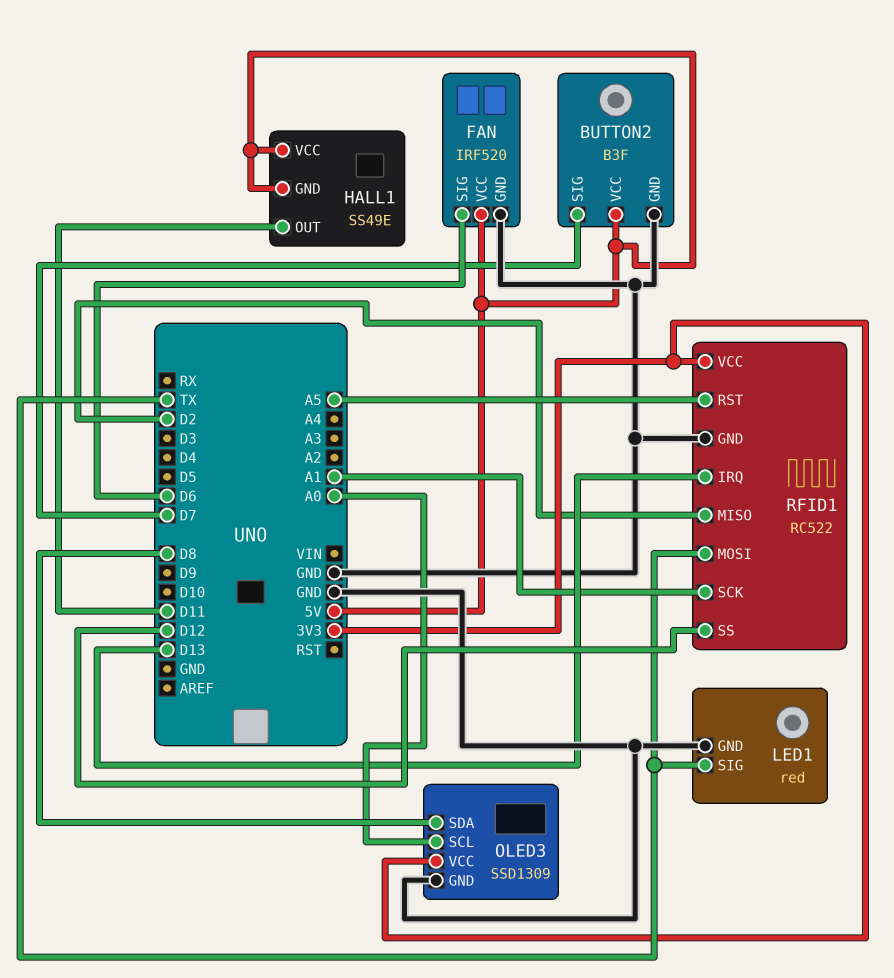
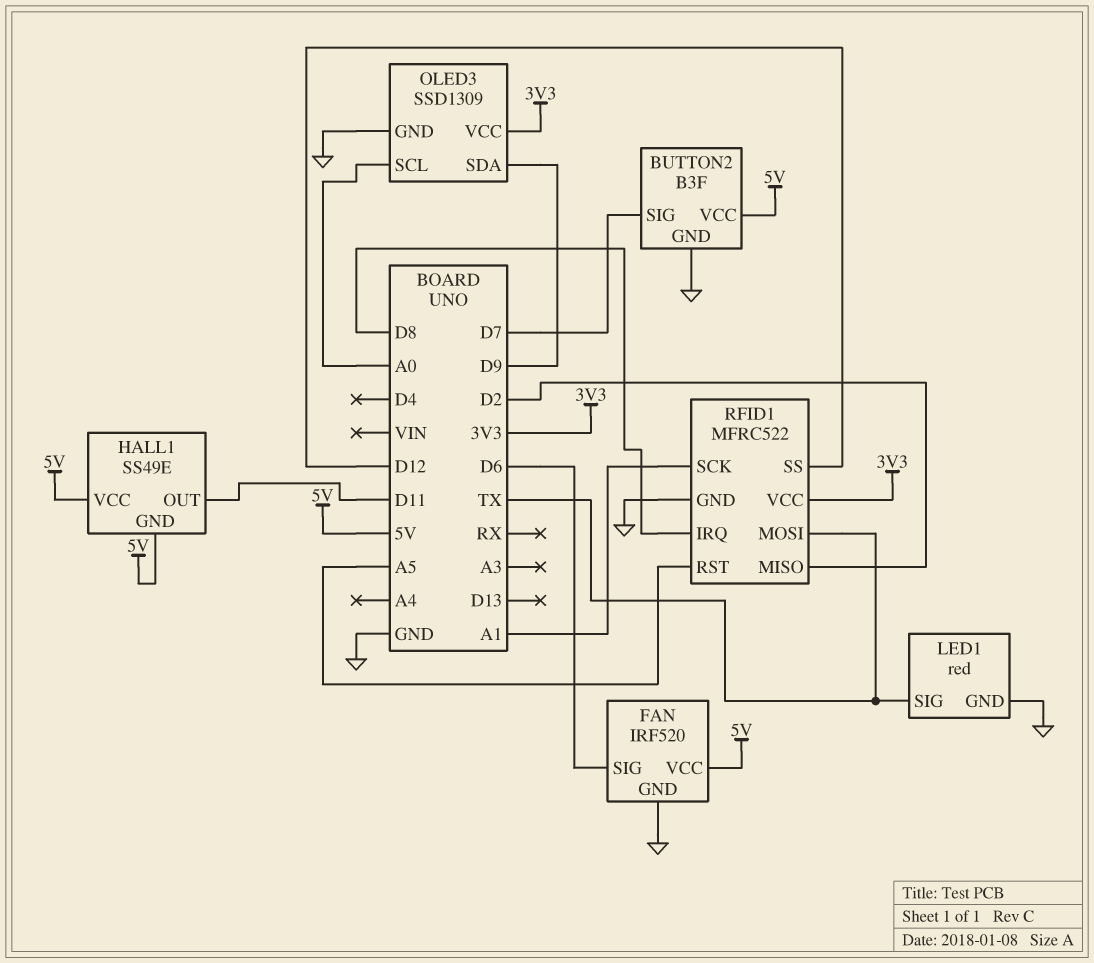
OLED3 pin SDA: D8 -> D9
RFID1: RC522 -> MFRC522
RFID1 pin IRQ: D13 -> D8

